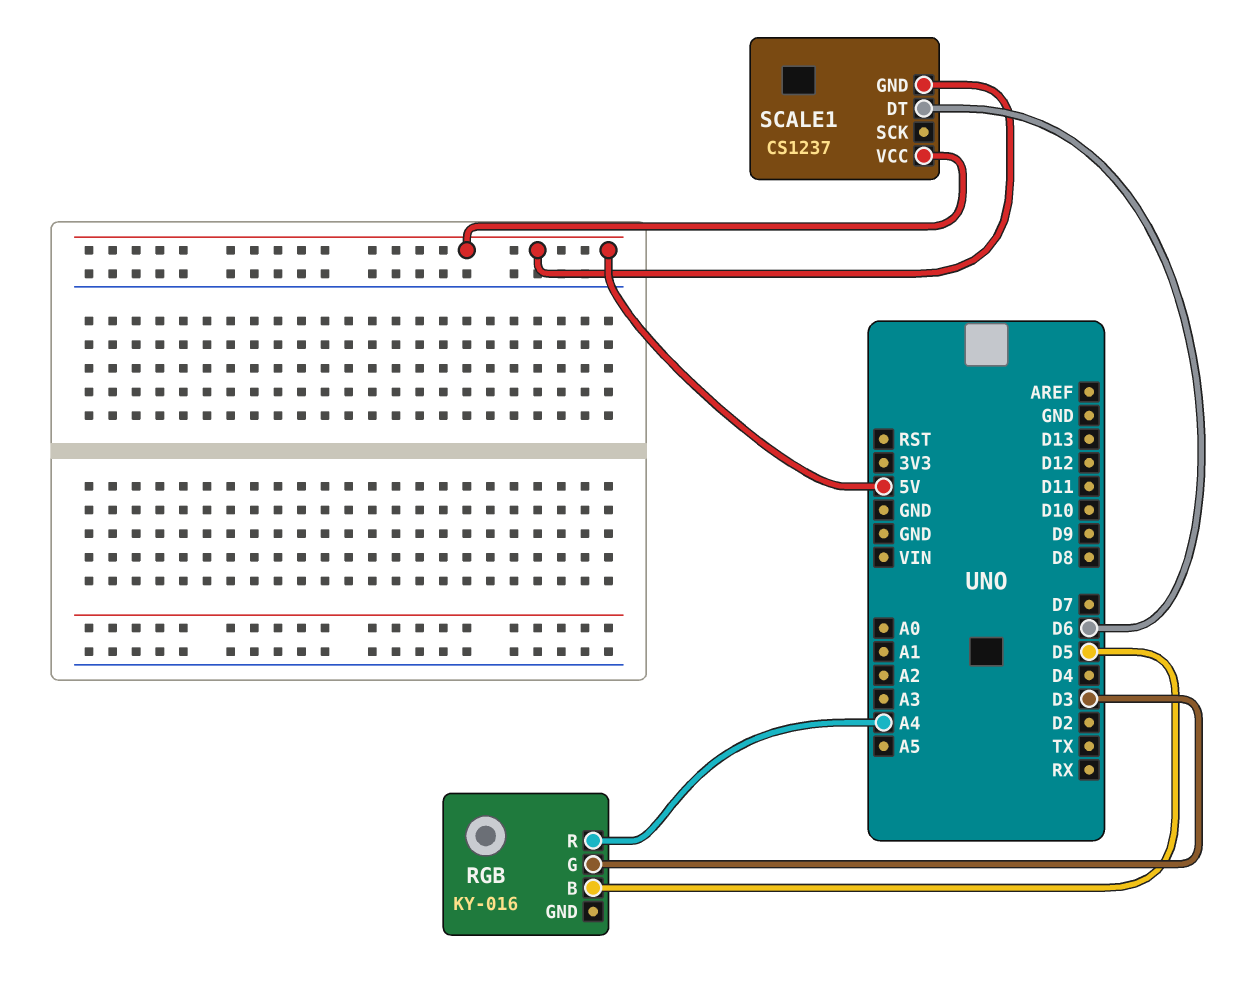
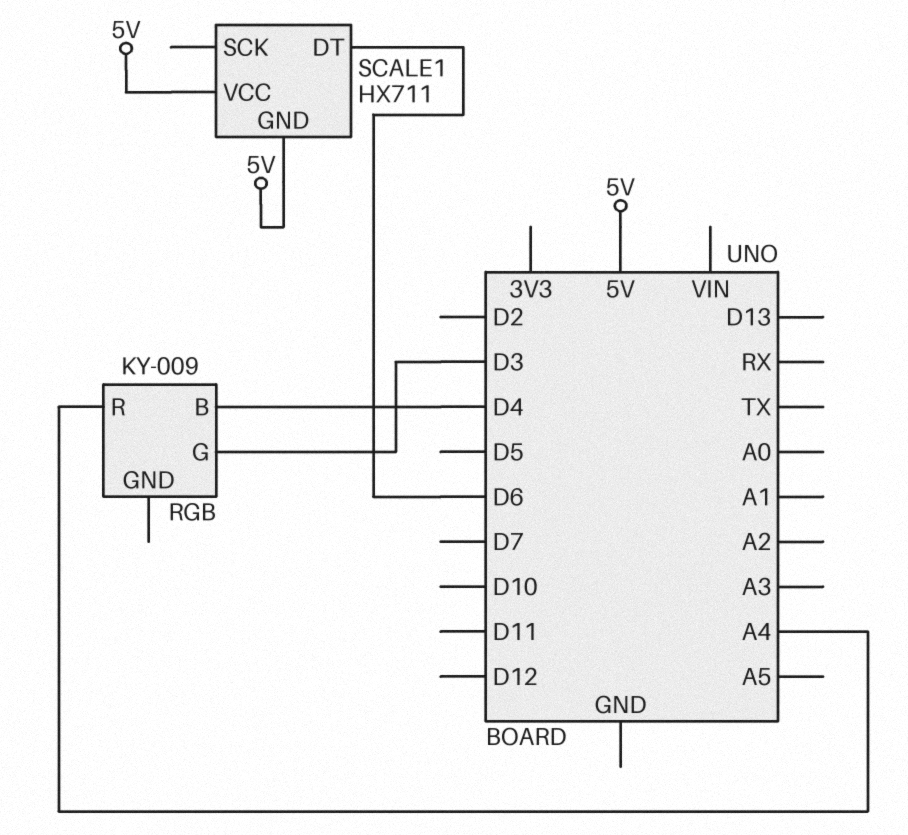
RGB: KY-016 -> KY-009
RGB pin B: D5 -> D4
SCALE1: CS1237 -> HX711

